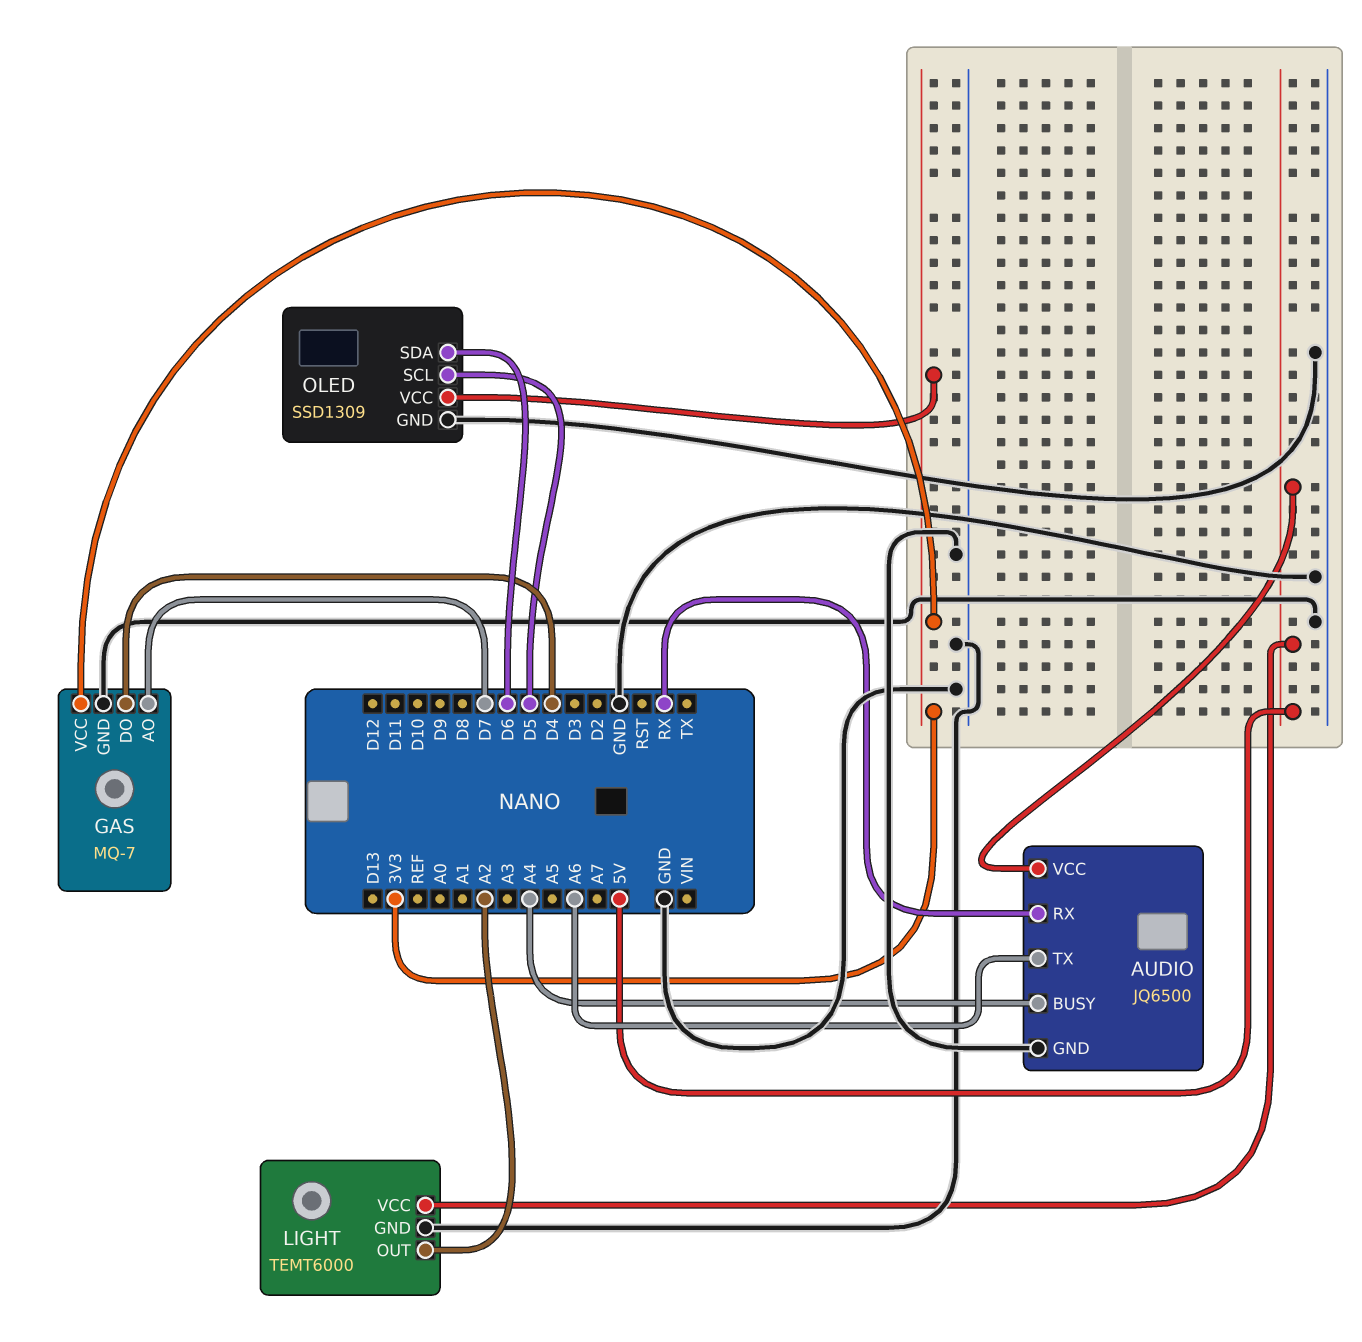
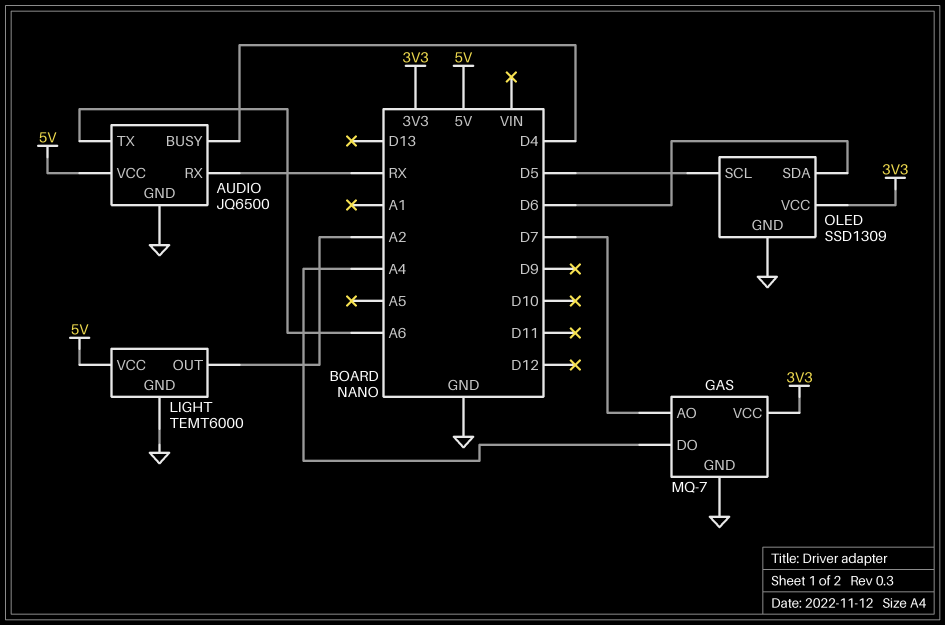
AUDIO pin BUSY: A4 -> D4
GAS pin DO: D4 -> A4

